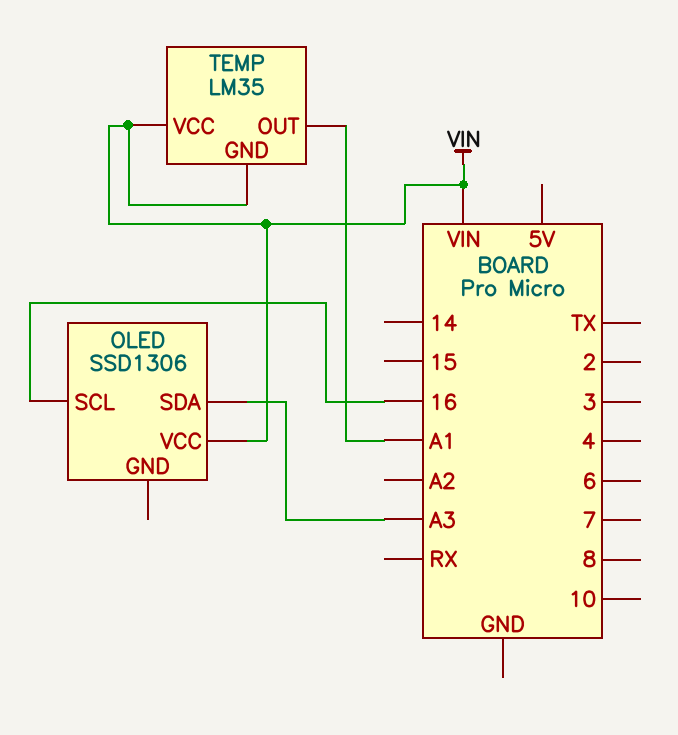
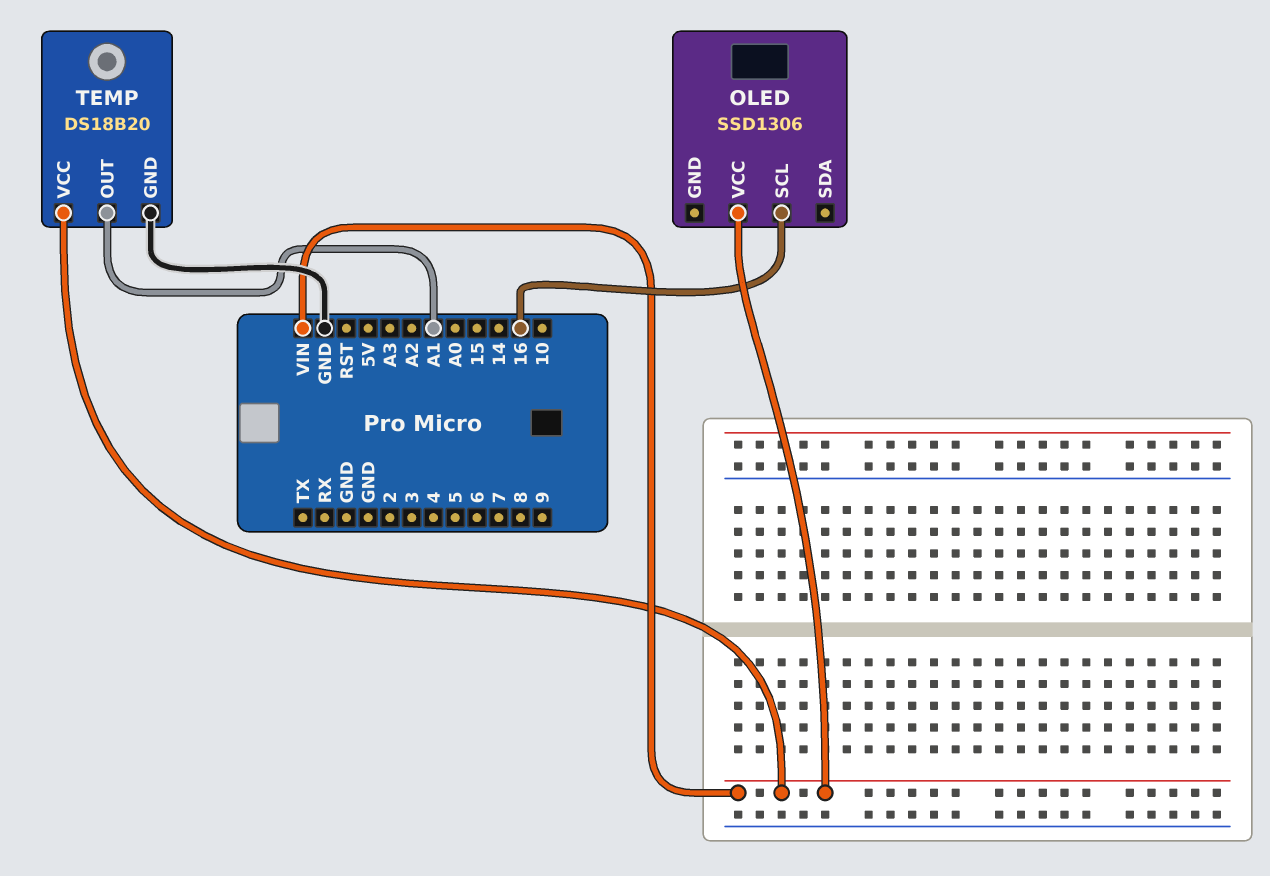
OLED pin SDA: A3 -> none
TEMP: LM35 -> DS18B20
TEMP pin GND: VIN -> GND

